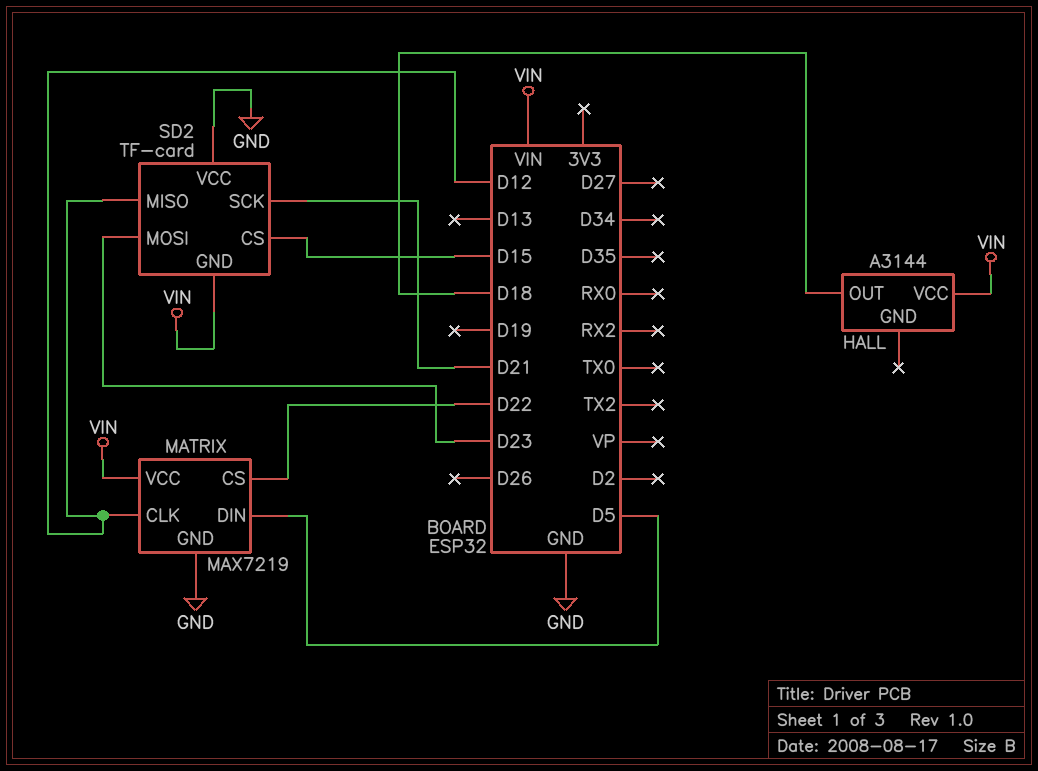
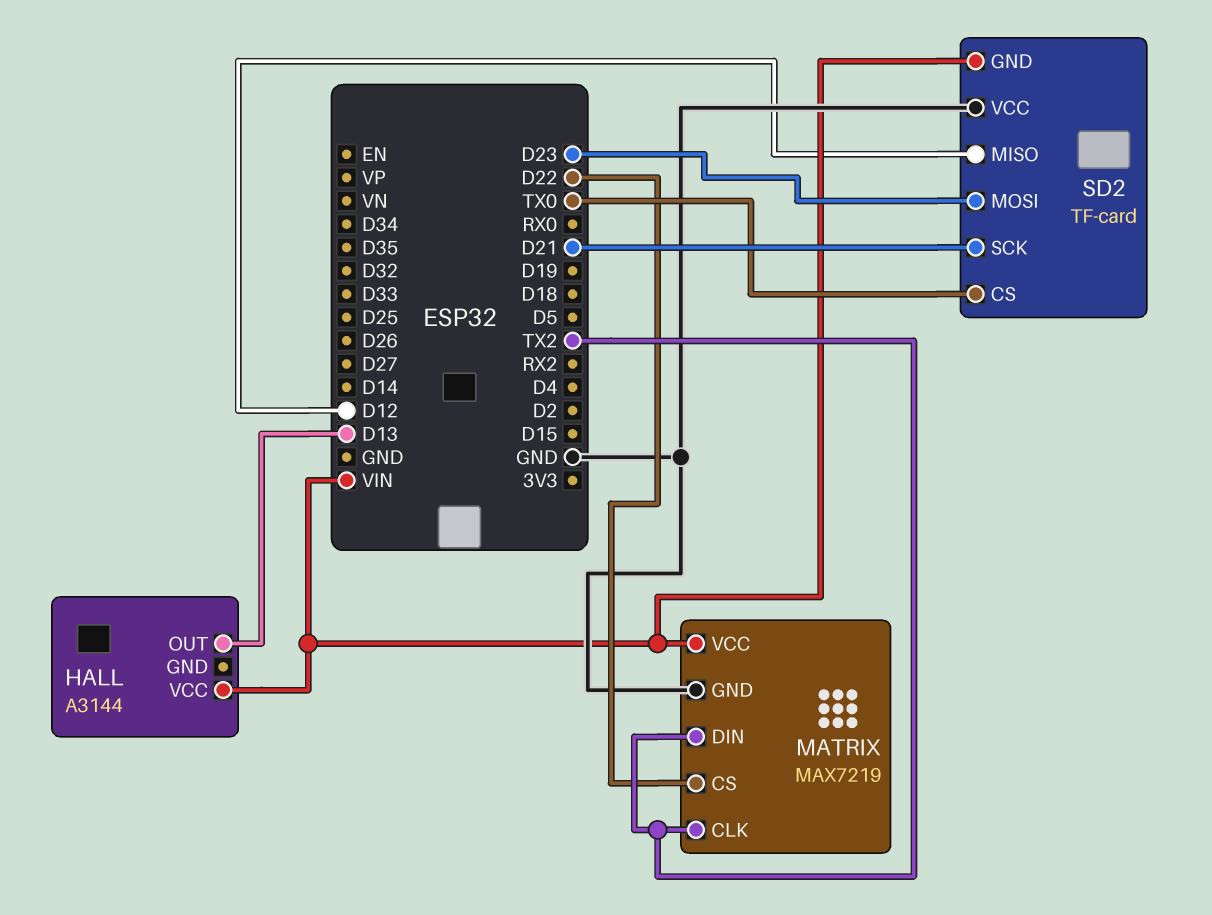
HALL pin OUT: D18 -> D13
MATRIX pin CLK: D12 -> TX2
MATRIX pin DIN: D5 -> TX2
SD2 pin CS: D15 -> TX0

